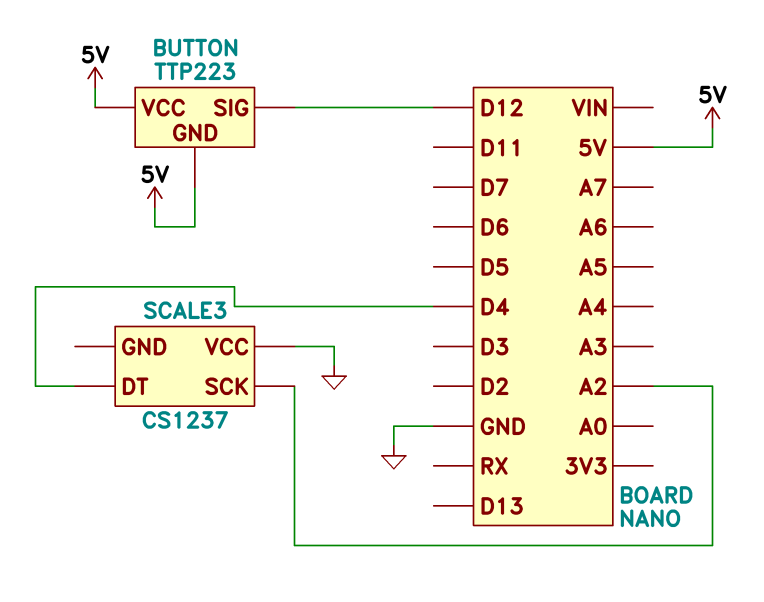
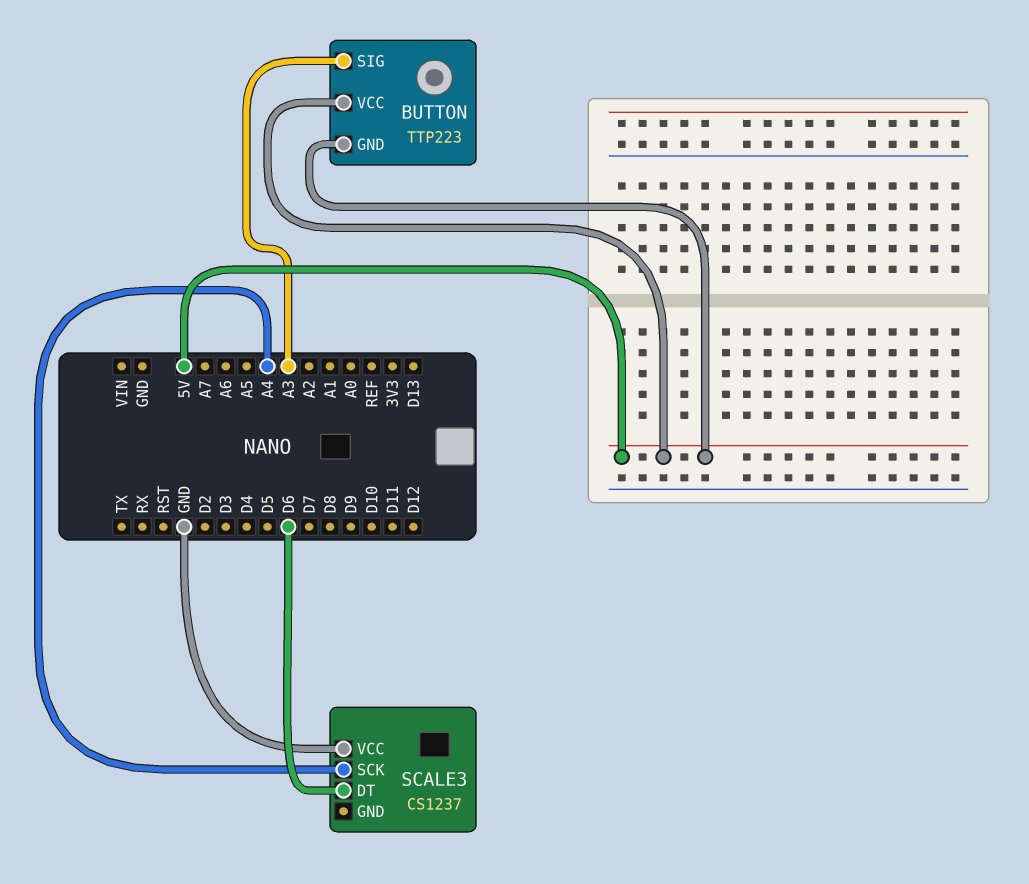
BUTTON pin SIG: D12 -> A3
SCALE3 pin DT: D4 -> D6
SCALE3 pin SCK: A2 -> A4

